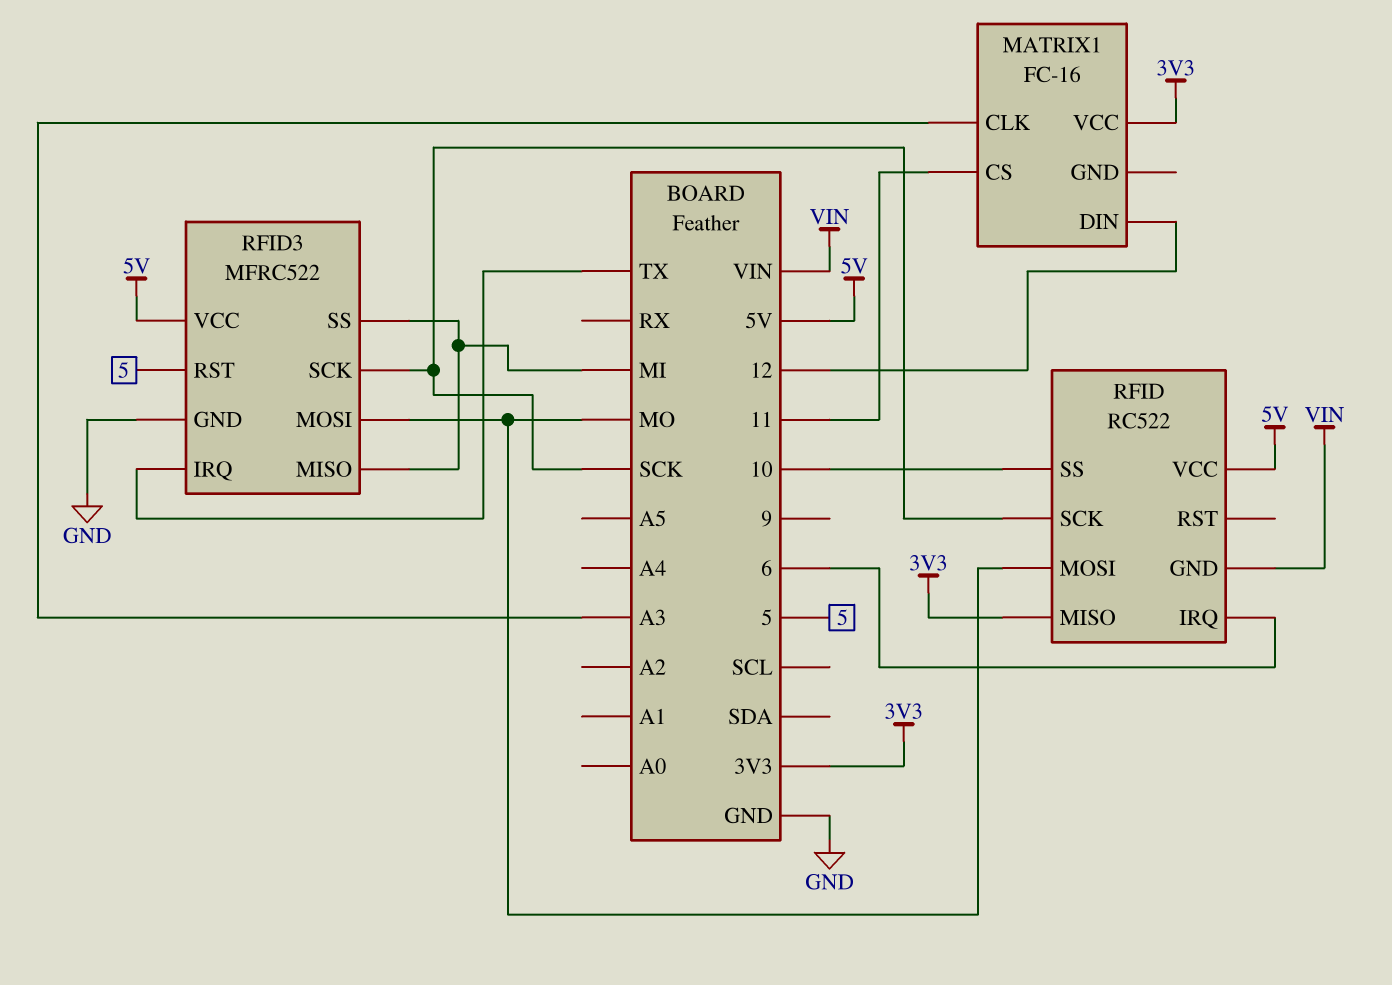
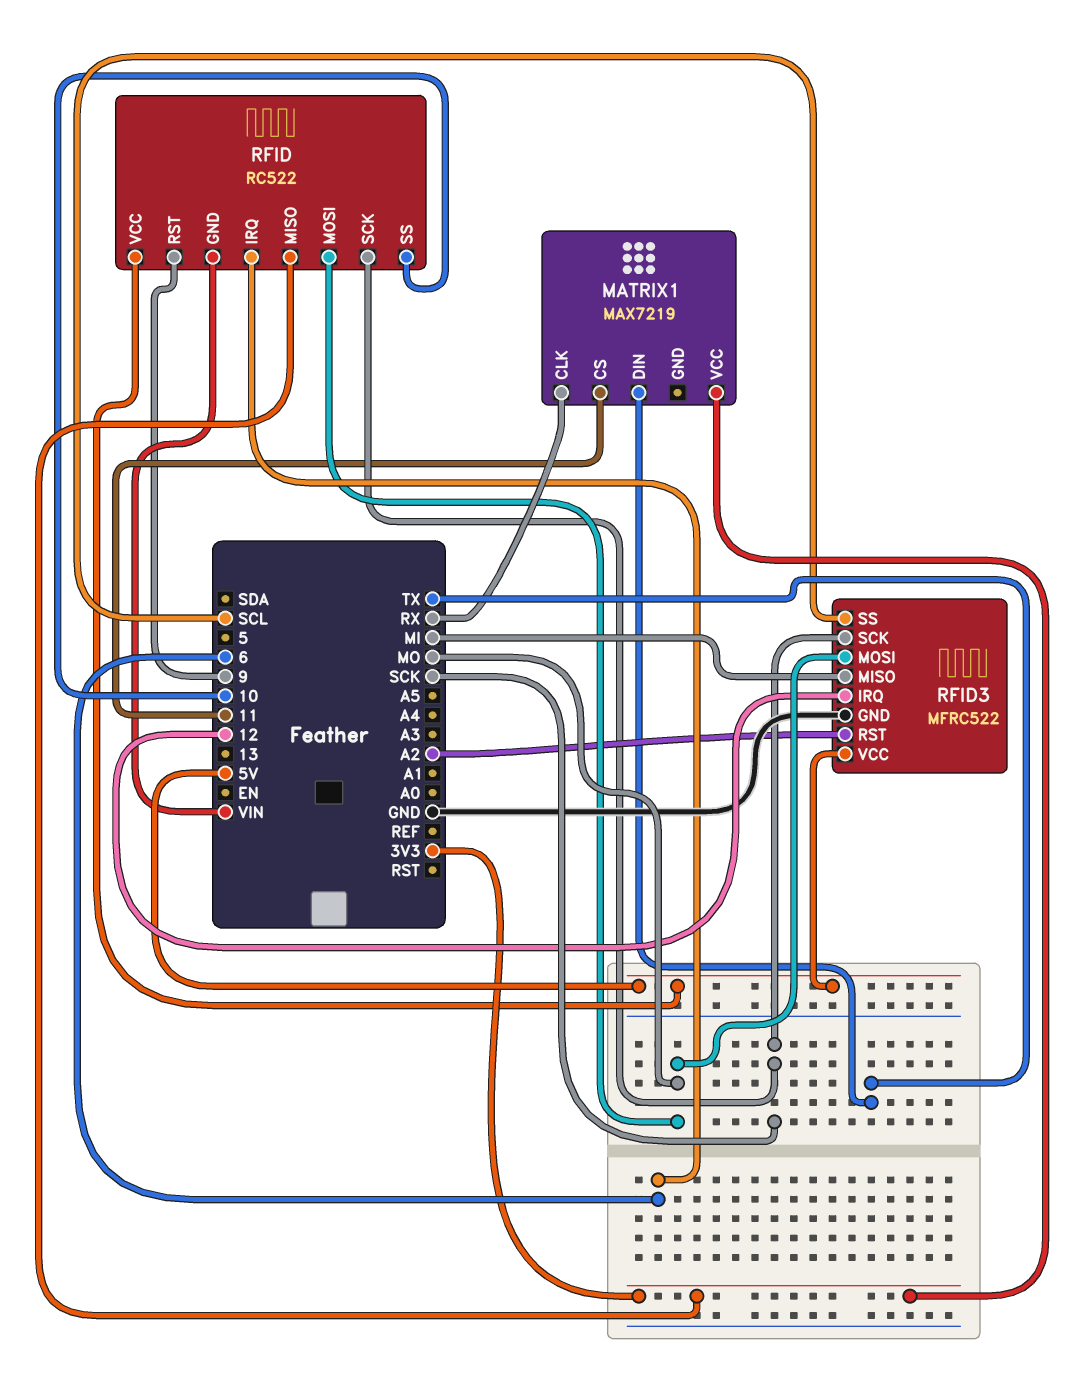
MATRIX1: FC-16 -> MAX7219
MATRIX1 pin CLK: A3 -> RX
MATRIX1 pin DIN: 12 -> TX
RFID pin RST: none -> 9
RFID3 pin IRQ: TX -> 12
RFID3 pin RST: 5 -> A2
RFID3 pin SS: MI -> SCL

